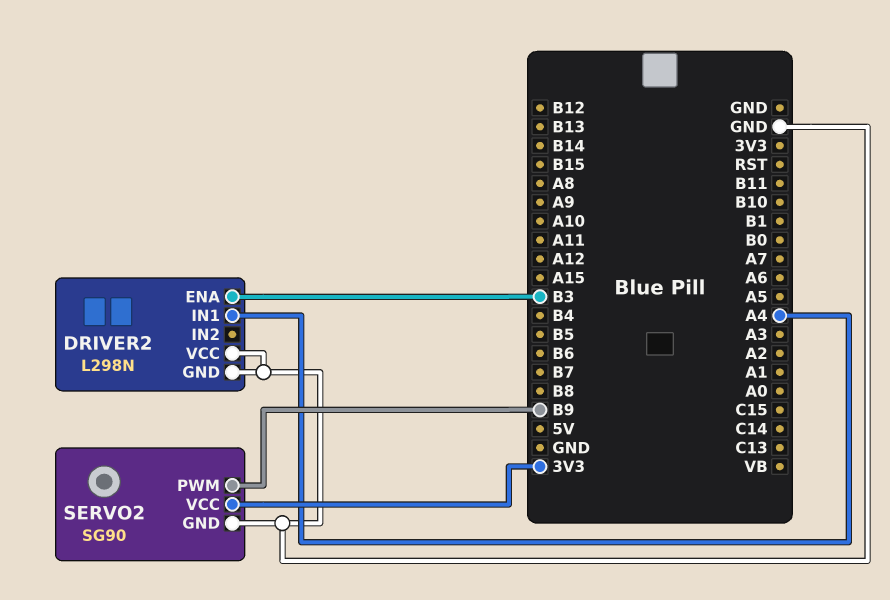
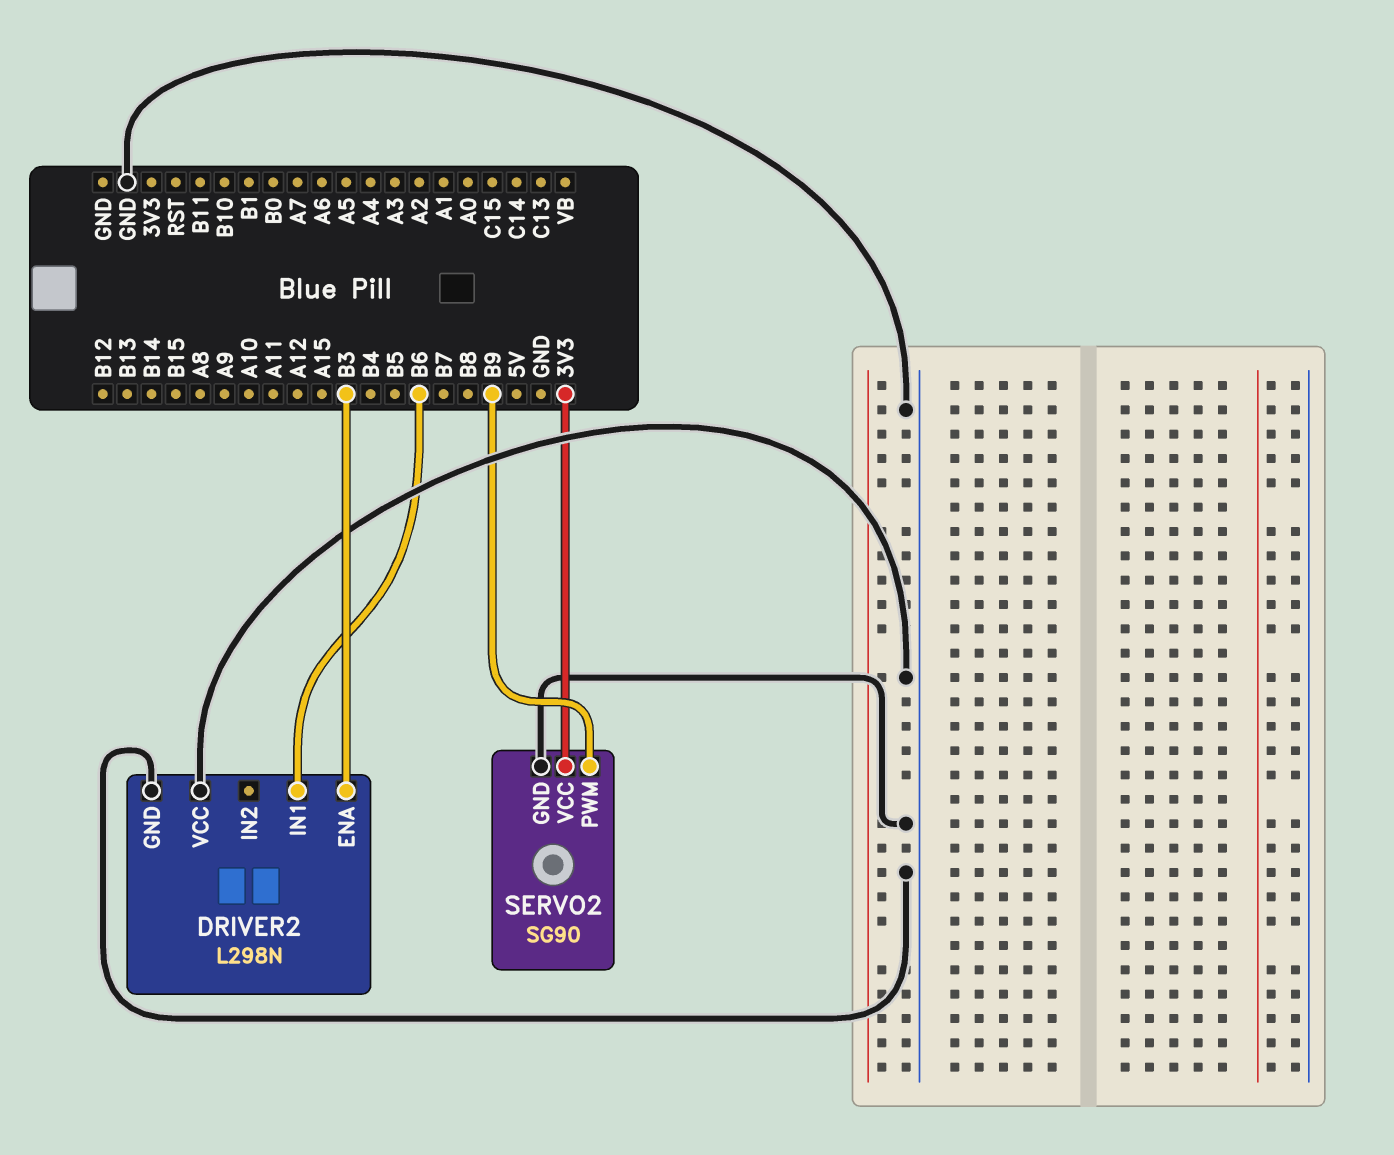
DRIVER2 pin IN1: A4 -> B6

